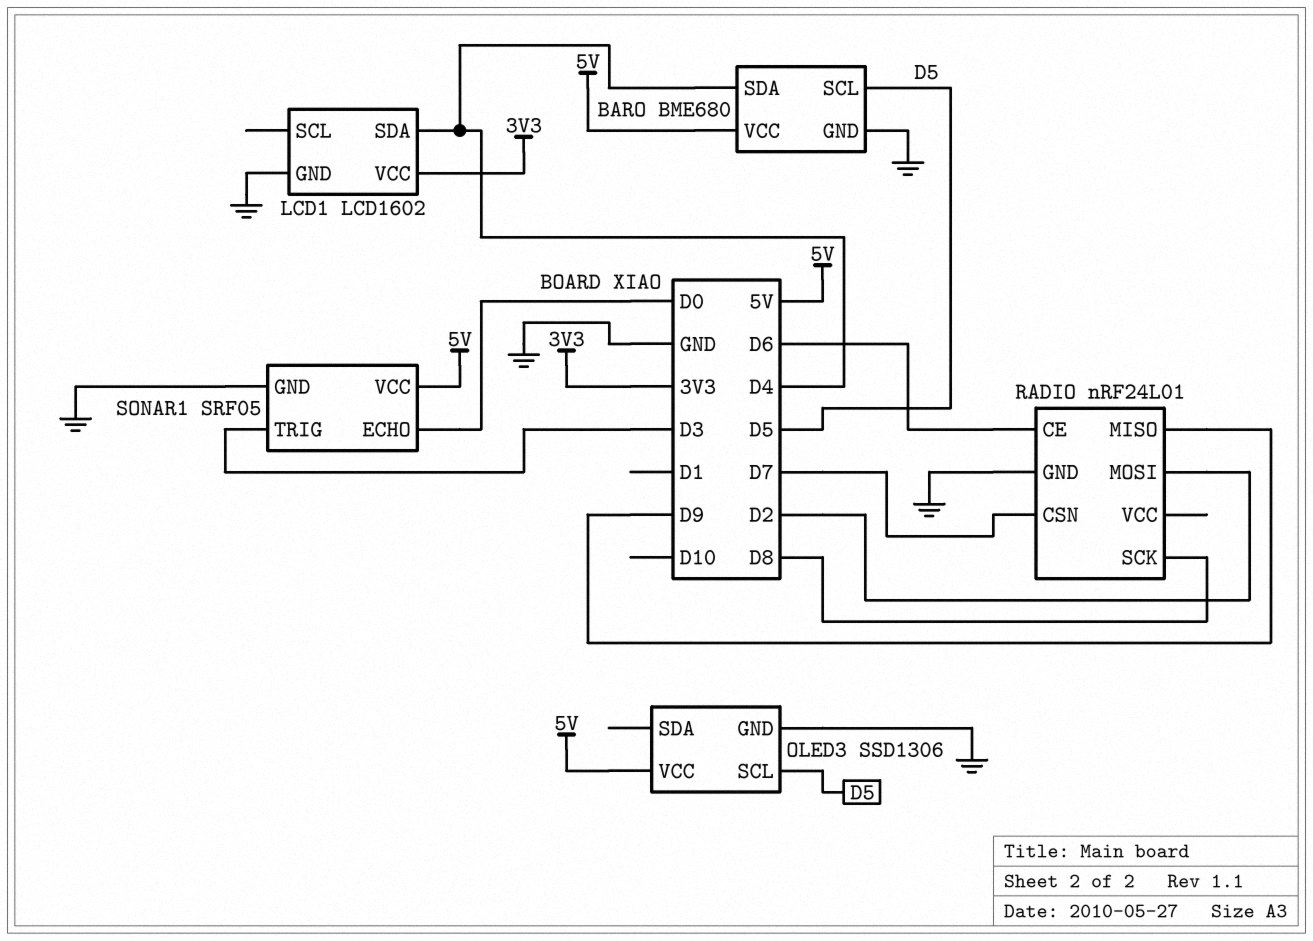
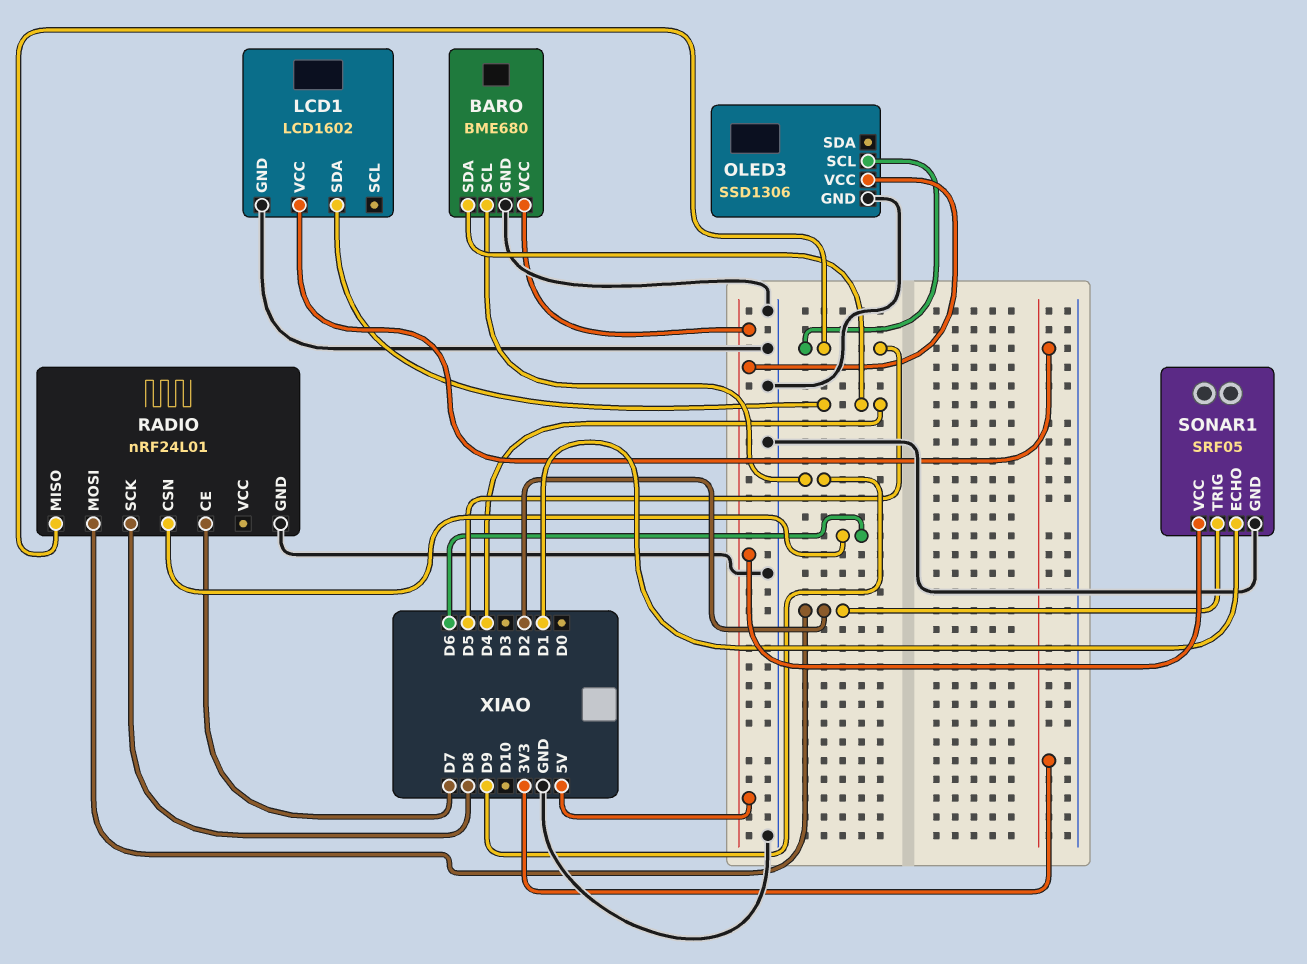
BARO pin SCL: D5 -> D9
RADIO pin CE: D6 -> D7
RADIO pin CSN: D7 -> D6
RADIO pin MISO: D9 -> D5
SONAR1 pin ECHO: D0 -> D1
SONAR1 pin TRIG: D3 -> D2

